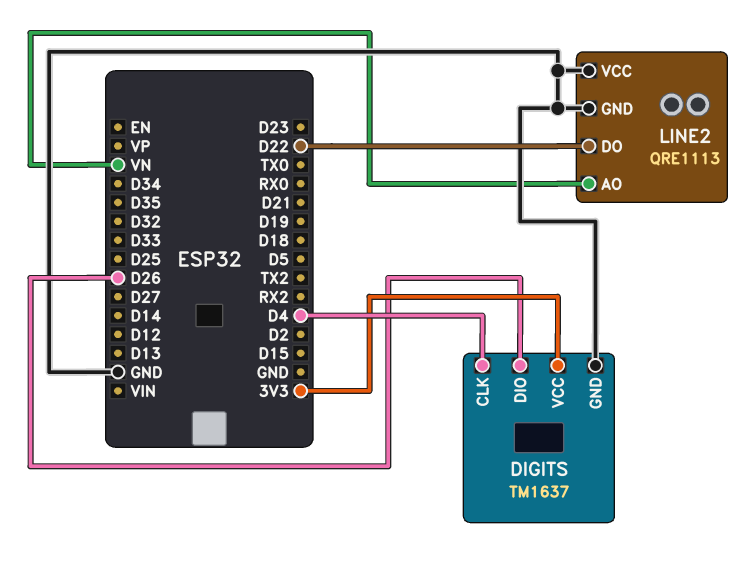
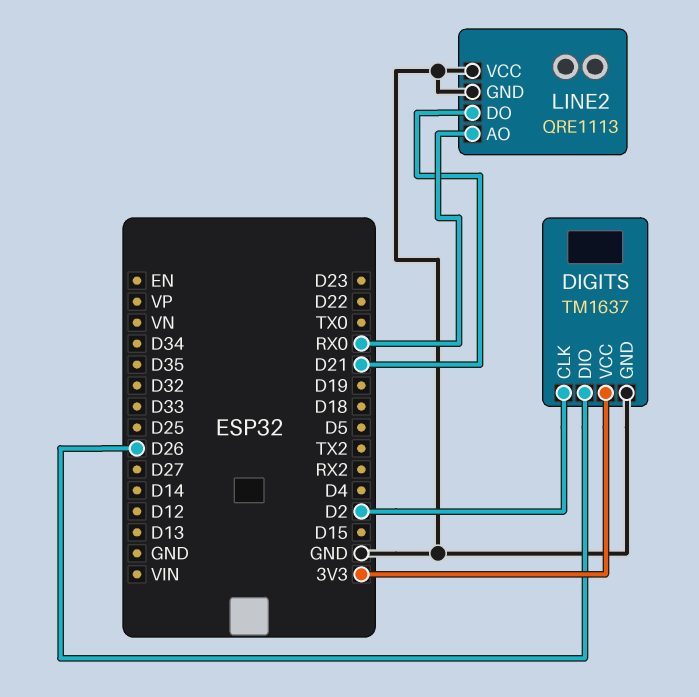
DIGITS pin CLK: D4 -> D2
LINE2 pin AO: VN -> RX0
LINE2 pin DO: D22 -> D21

